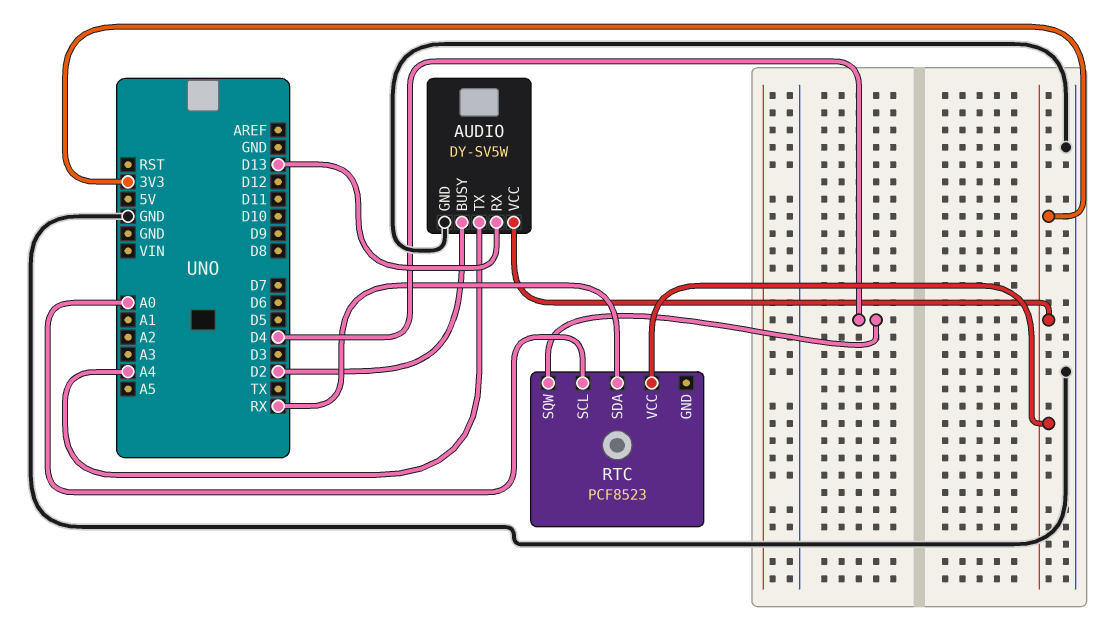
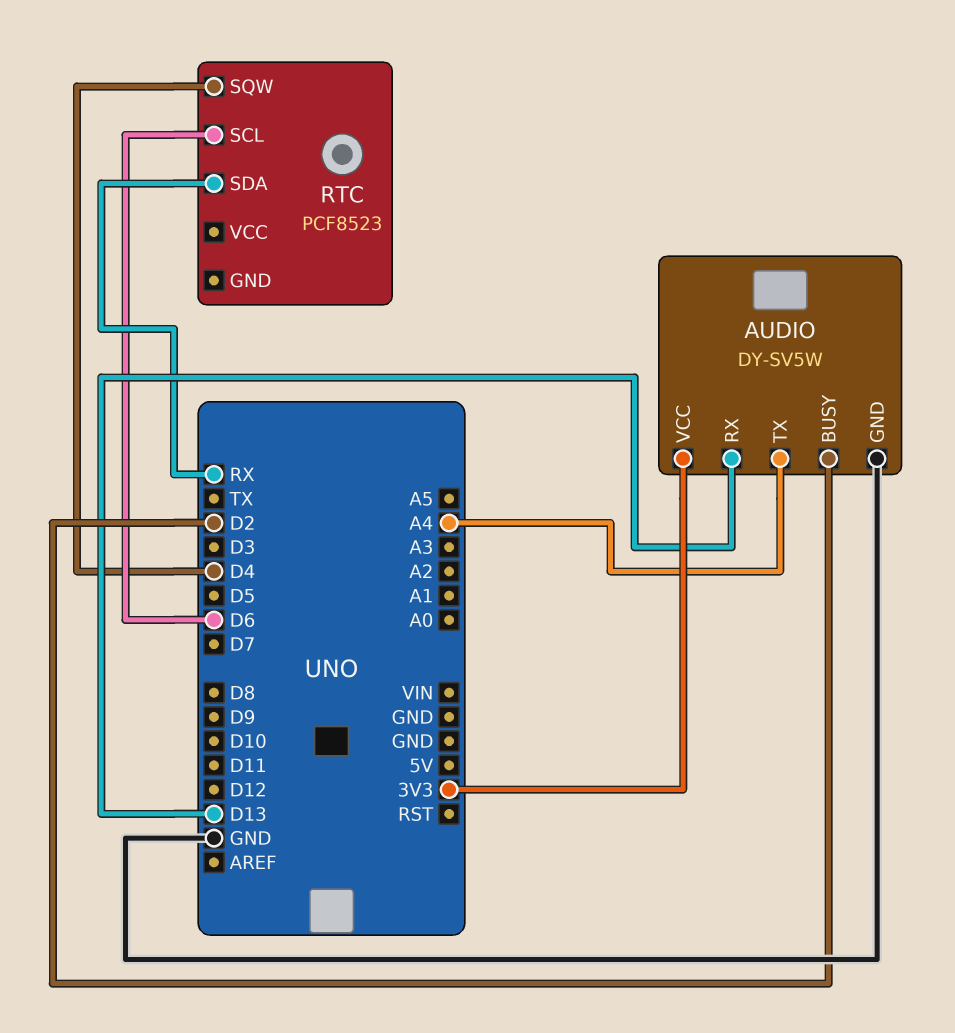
RTC pin SCL: A0 -> D6
RTC pin VCC: 3V3 -> none

